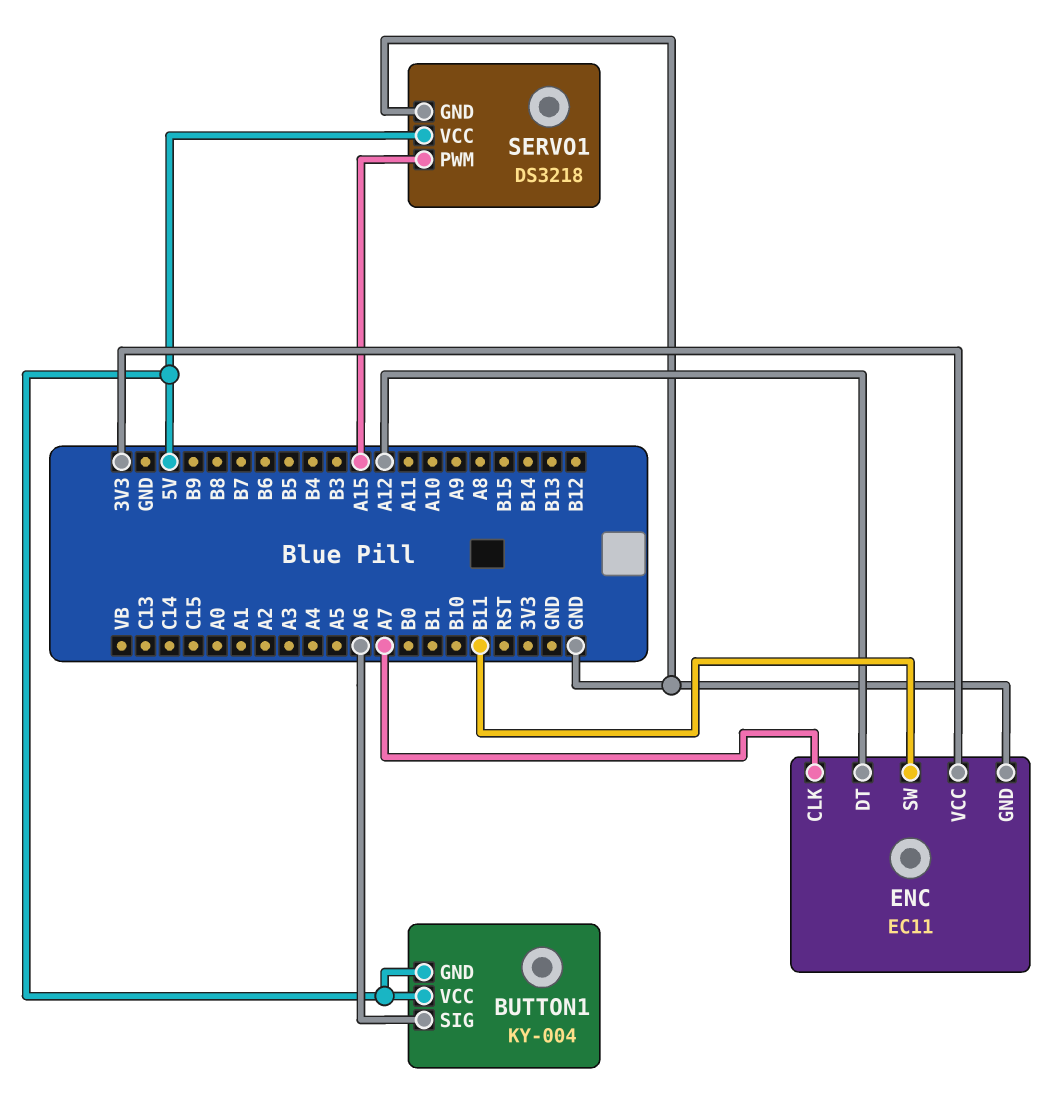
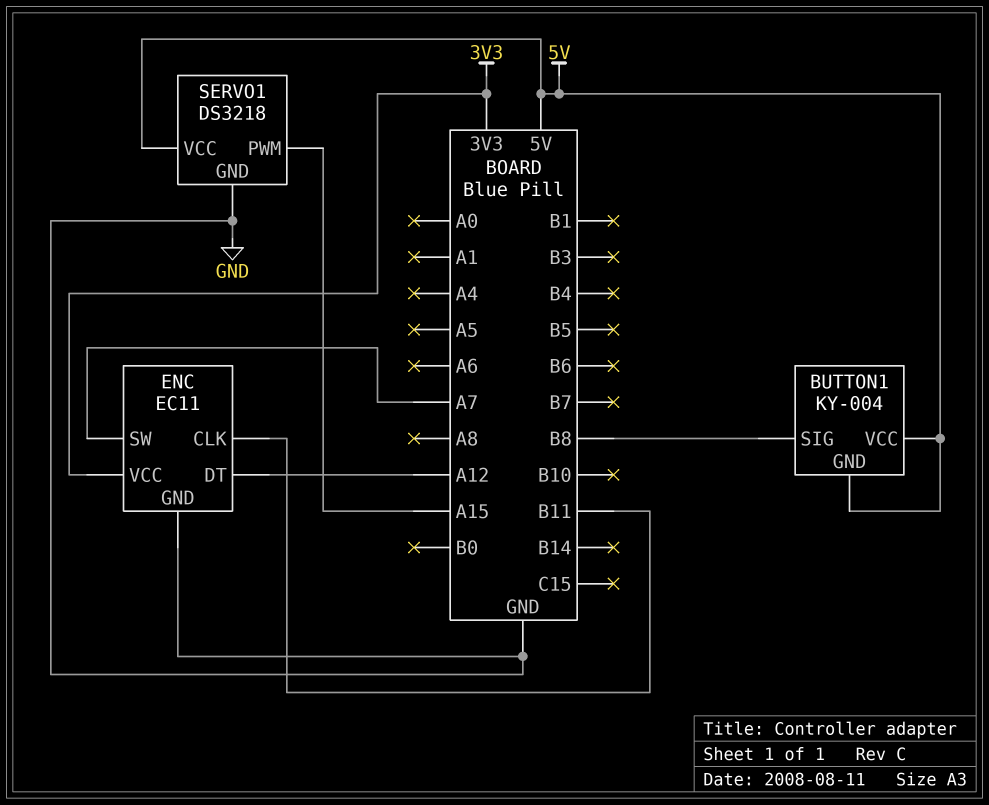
BUTTON1 pin SIG: A6 -> B8
ENC pin CLK: A7 -> B11
ENC pin SW: B11 -> A7

